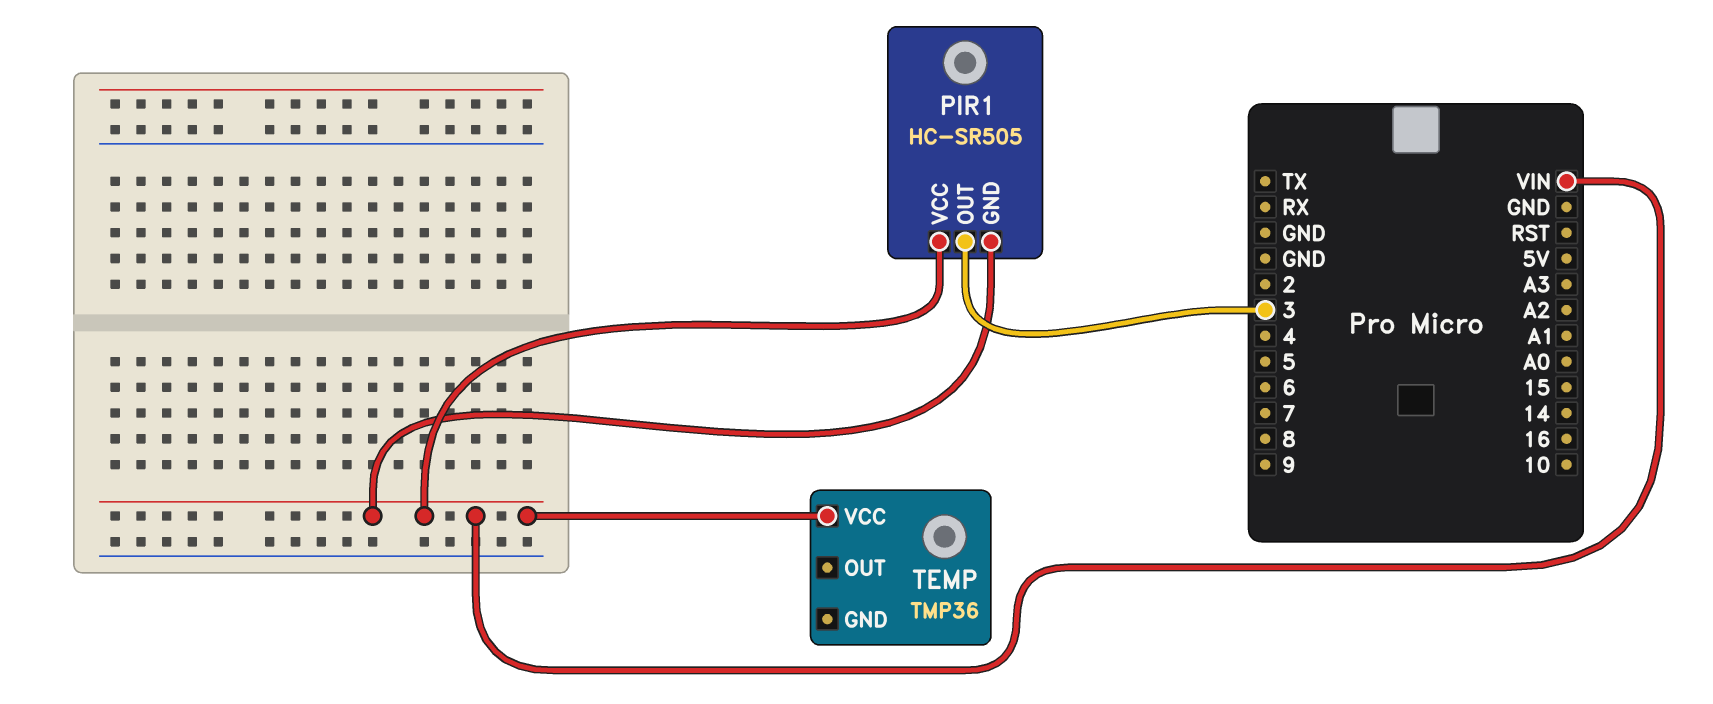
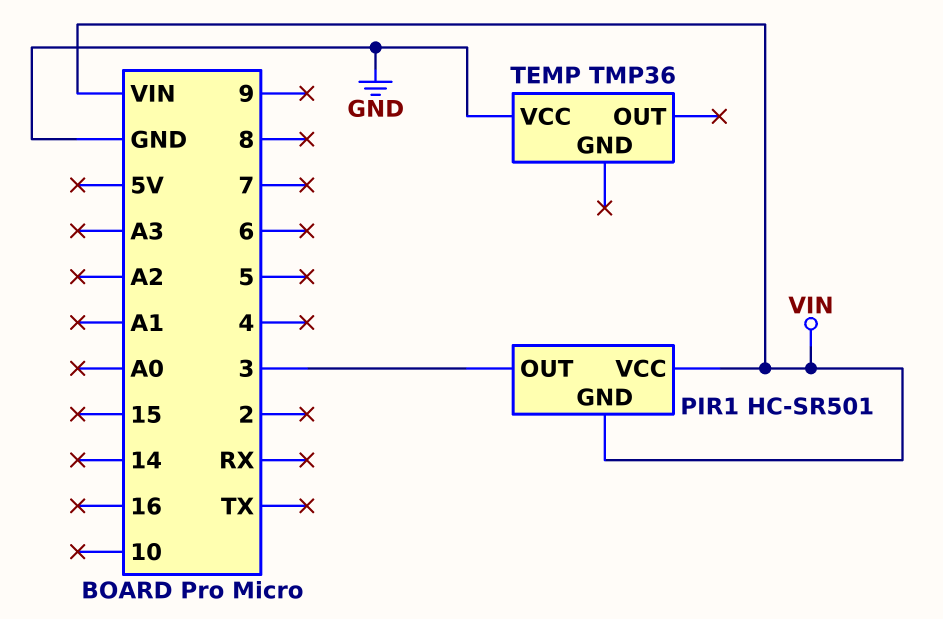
PIR1: HC-SR505 -> HC-SR501
TEMP pin VCC: VIN -> GND

